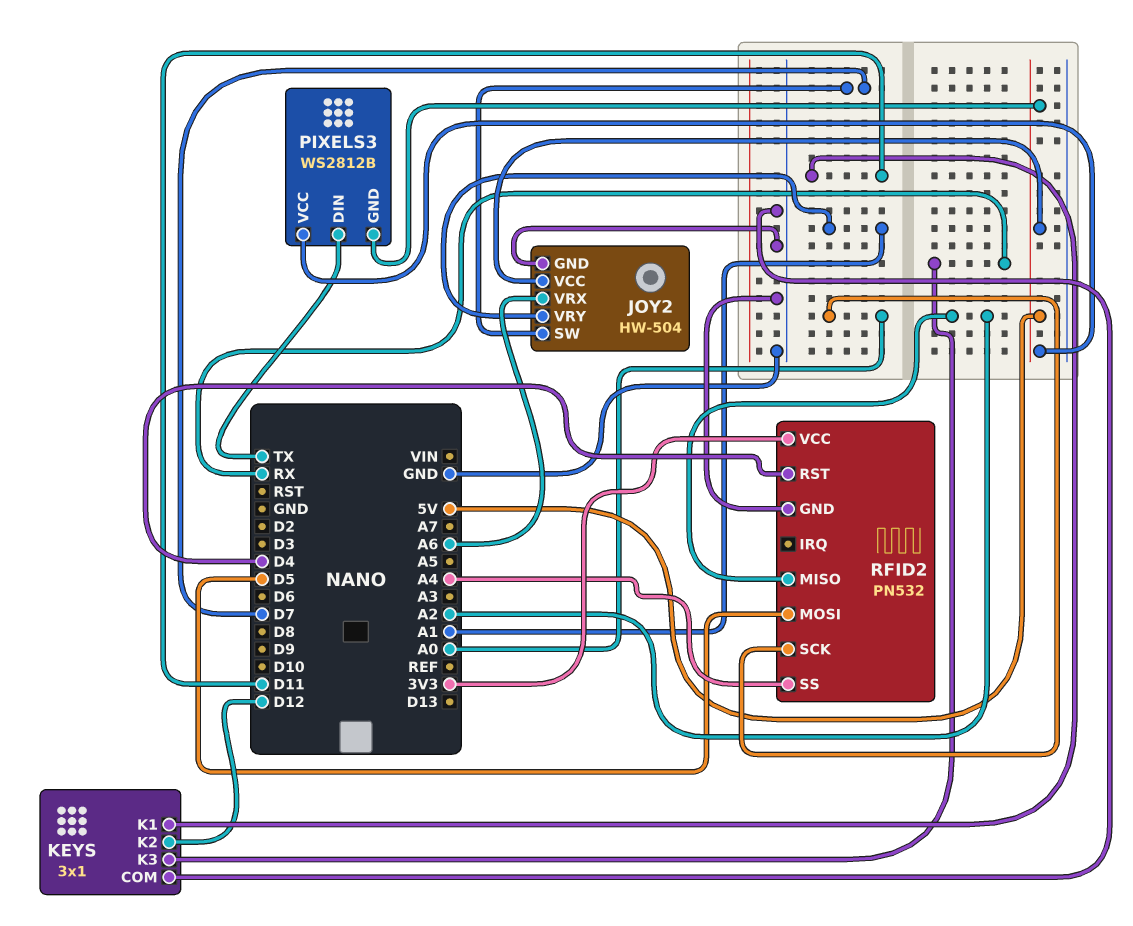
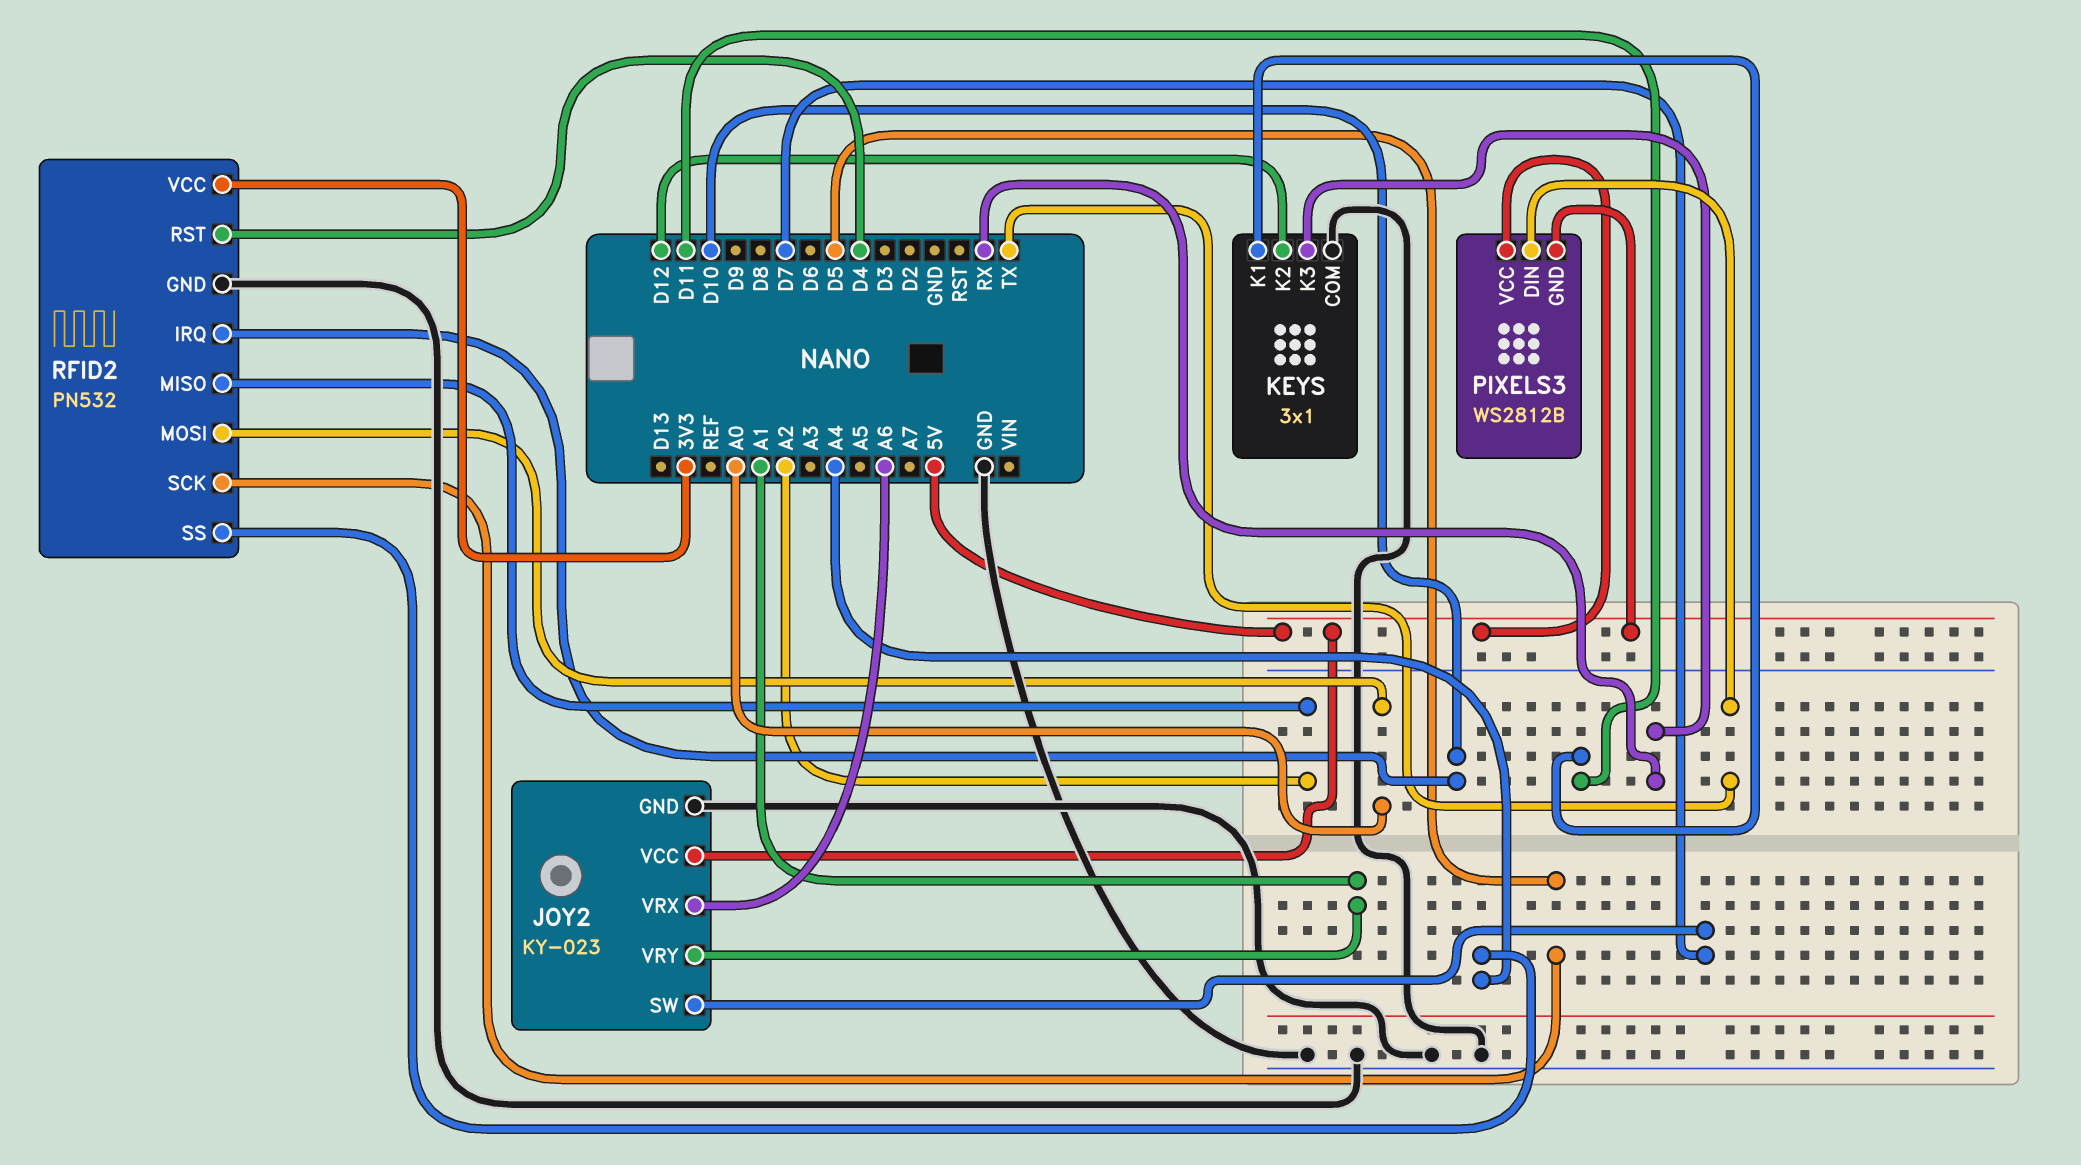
JOY2: HW-504 -> KY-023
RFID2 pin IRQ: none -> D10
RFID2 pin MOSI: D5 -> A0
RFID2 pin SCK: A0 -> D5

